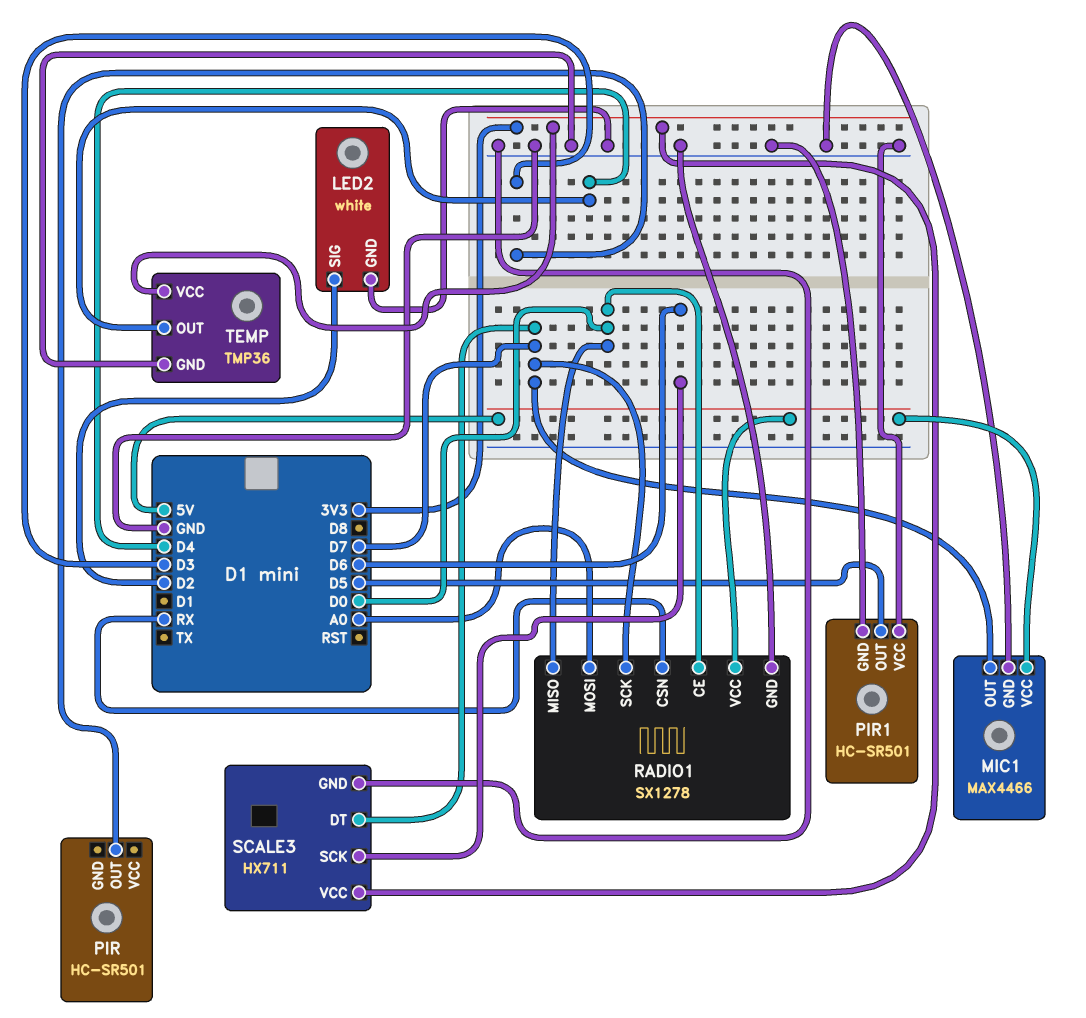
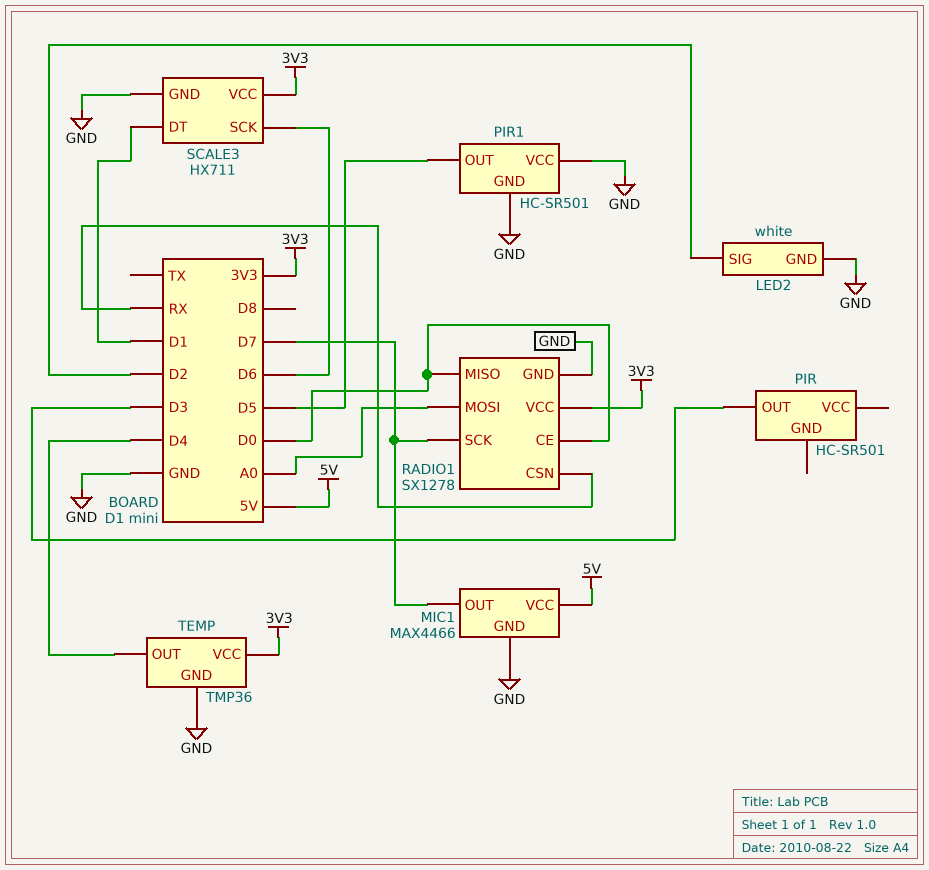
RADIO1 pin VCC: 5V -> 3V3
SCALE3 pin DT: D7 -> D1

